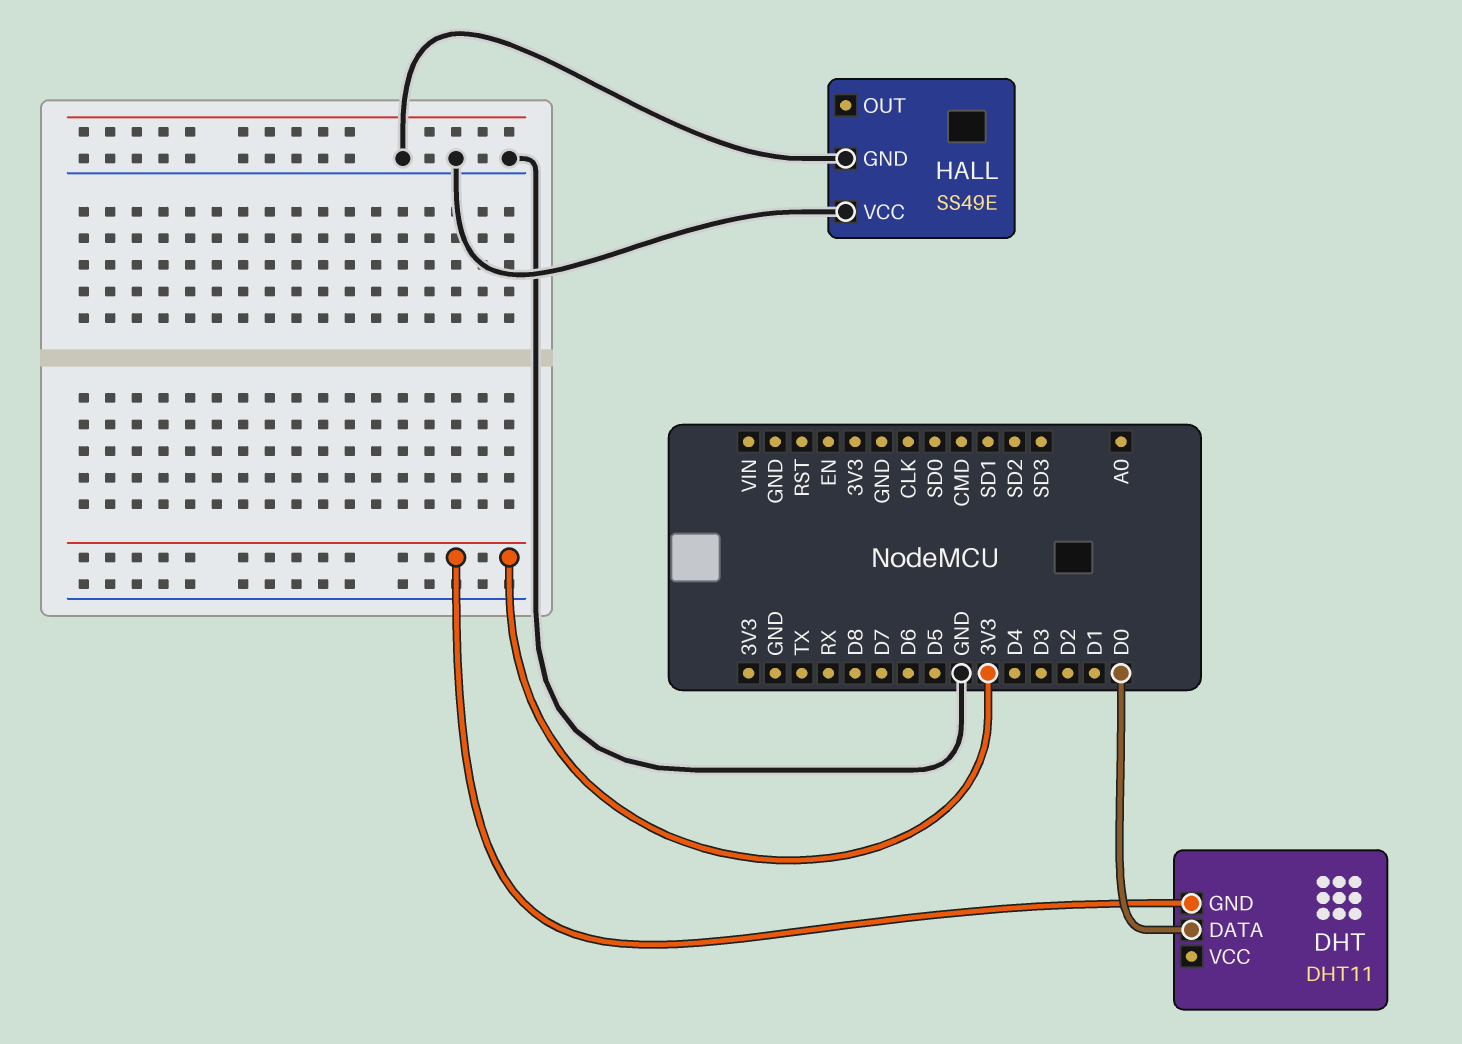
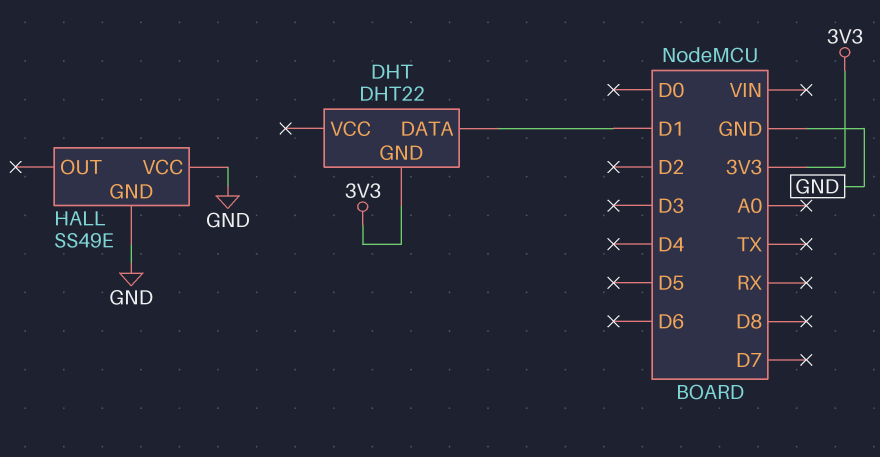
DHT: DHT11 -> DHT22
DHT pin DATA: D0 -> D1

